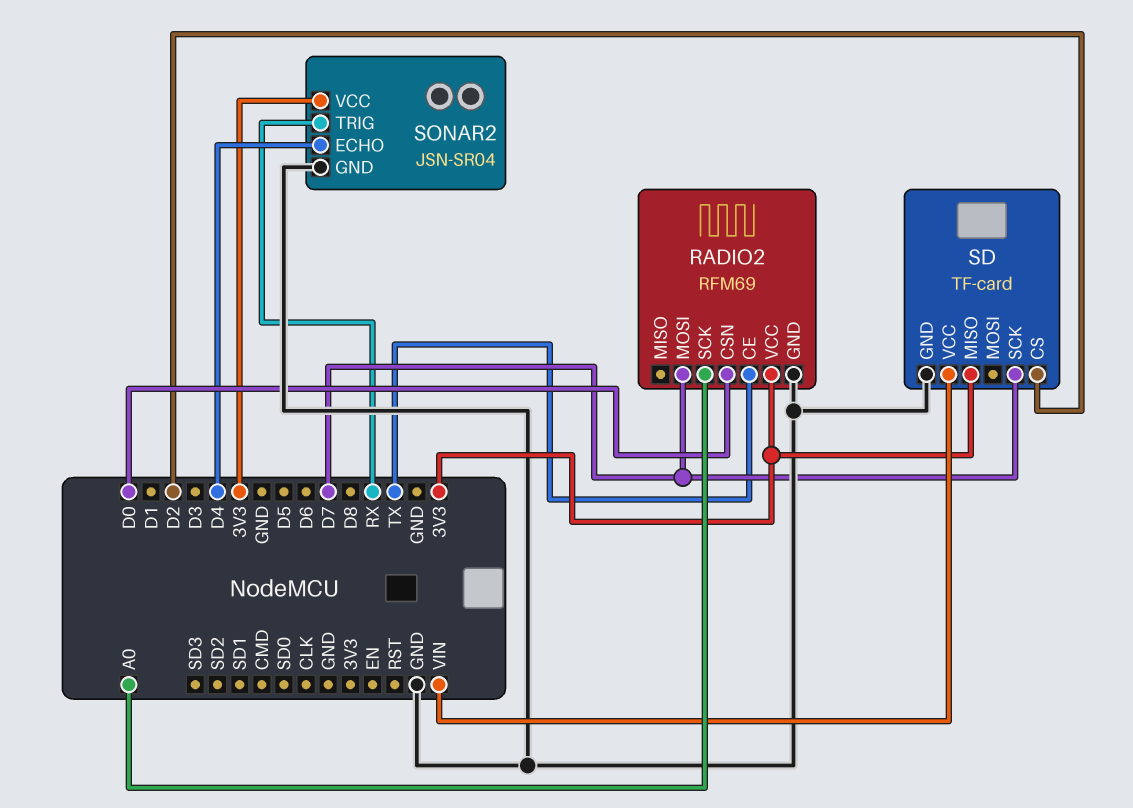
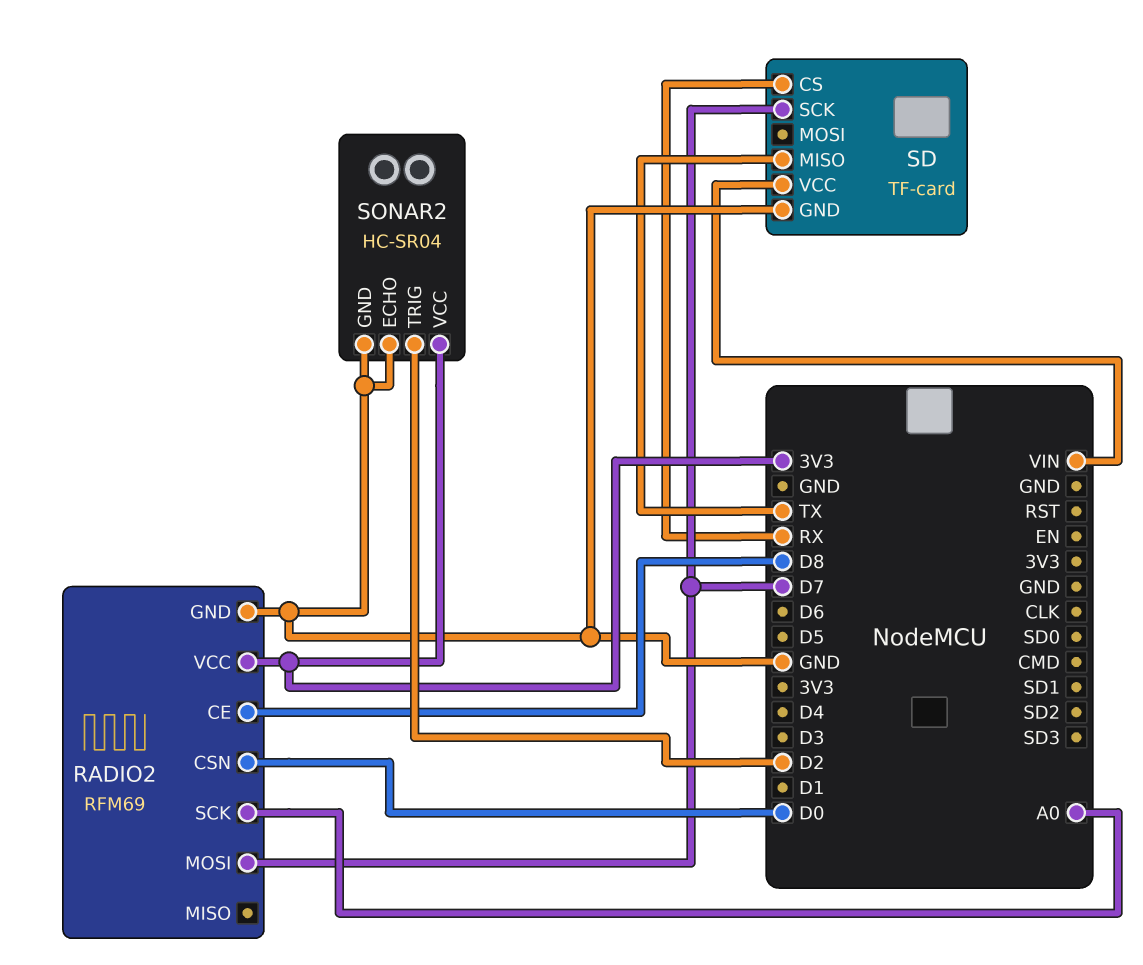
RADIO2 pin CE: TX -> D8
SD pin CS: D2 -> RX
SD pin MISO: 3V3 -> TX
SONAR2: JSN-SR04 -> HC-SR04
SONAR2 pin ECHO: D4 -> GND
SONAR2 pin TRIG: RX -> D2

